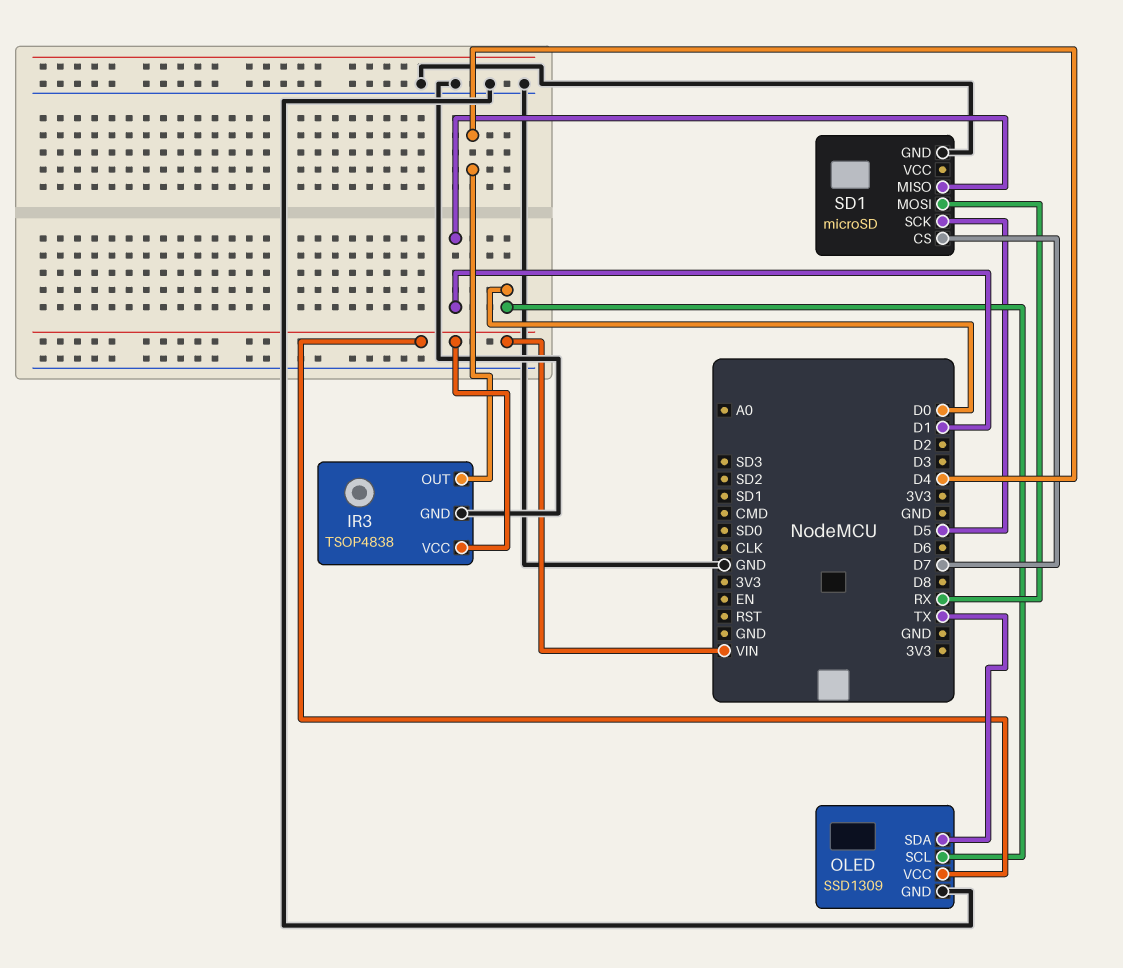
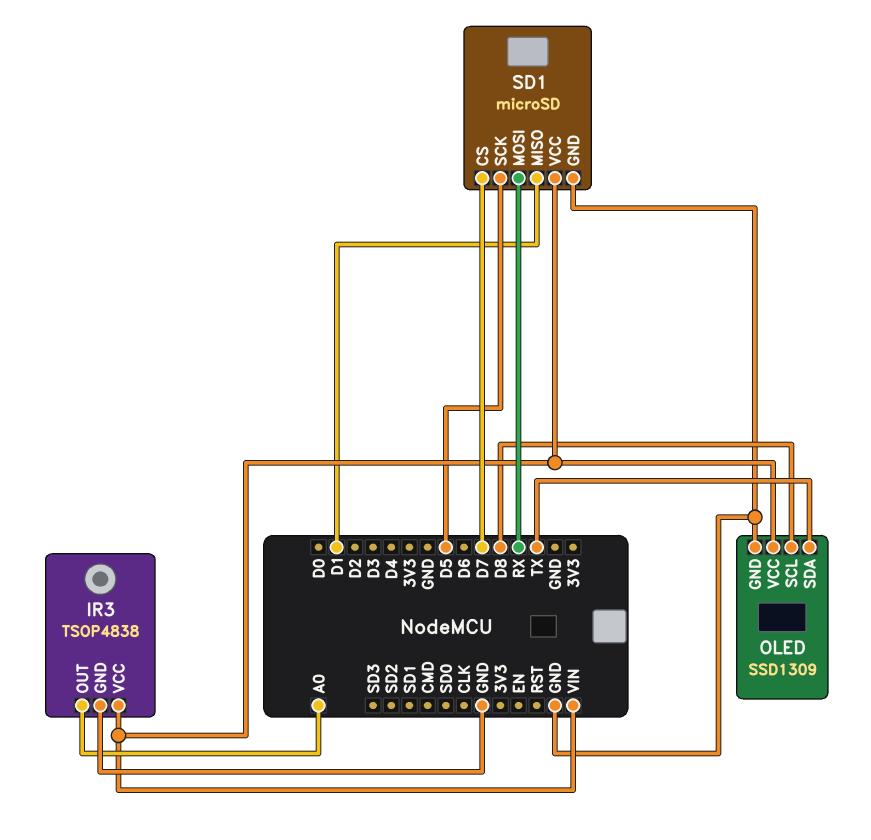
IR3 pin OUT: D4 -> A0
OLED pin SCL: D0 -> D8
SD1 pin VCC: none -> VIN

